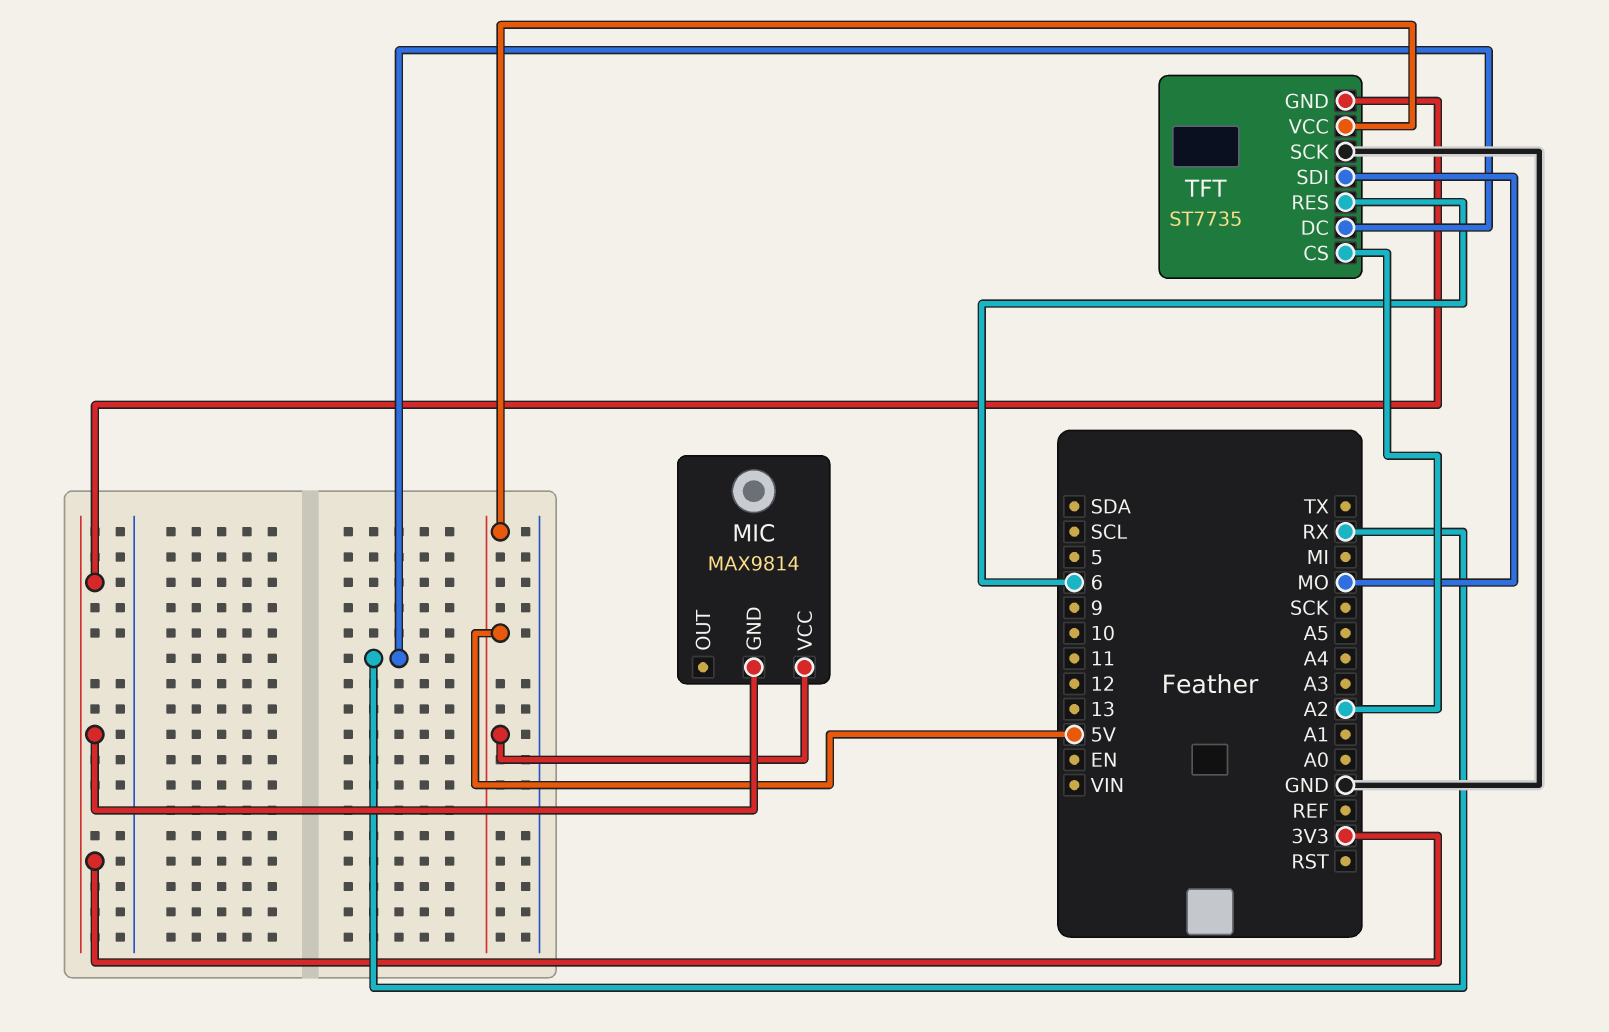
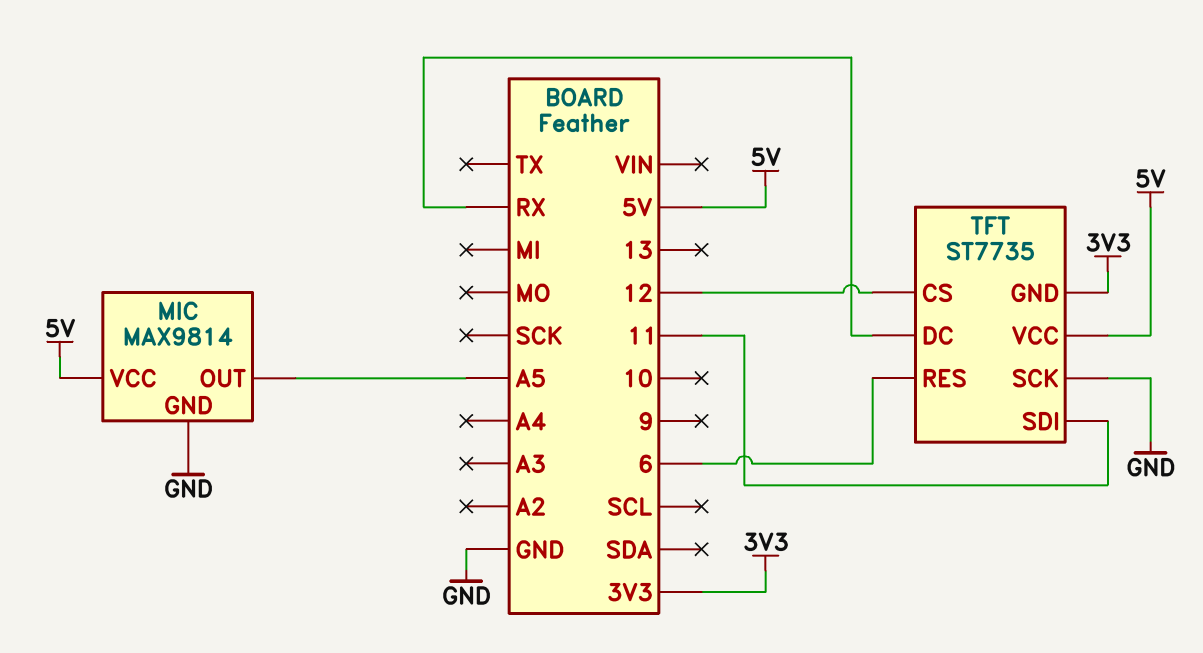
MIC pin GND: 3V3 -> GND
MIC pin OUT: none -> A5
TFT pin CS: A2 -> 12
TFT pin SDI: MO -> 11

